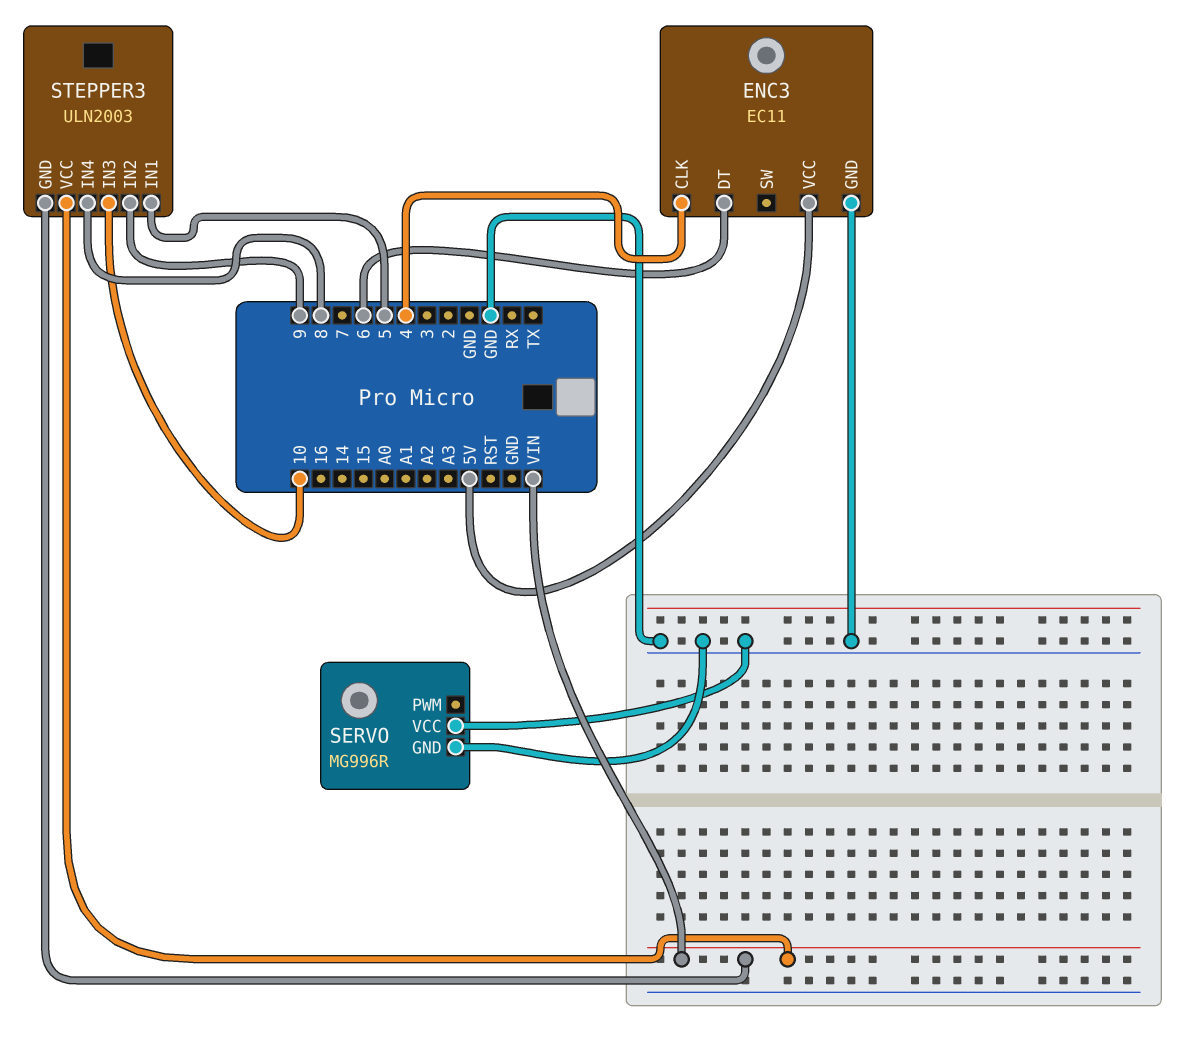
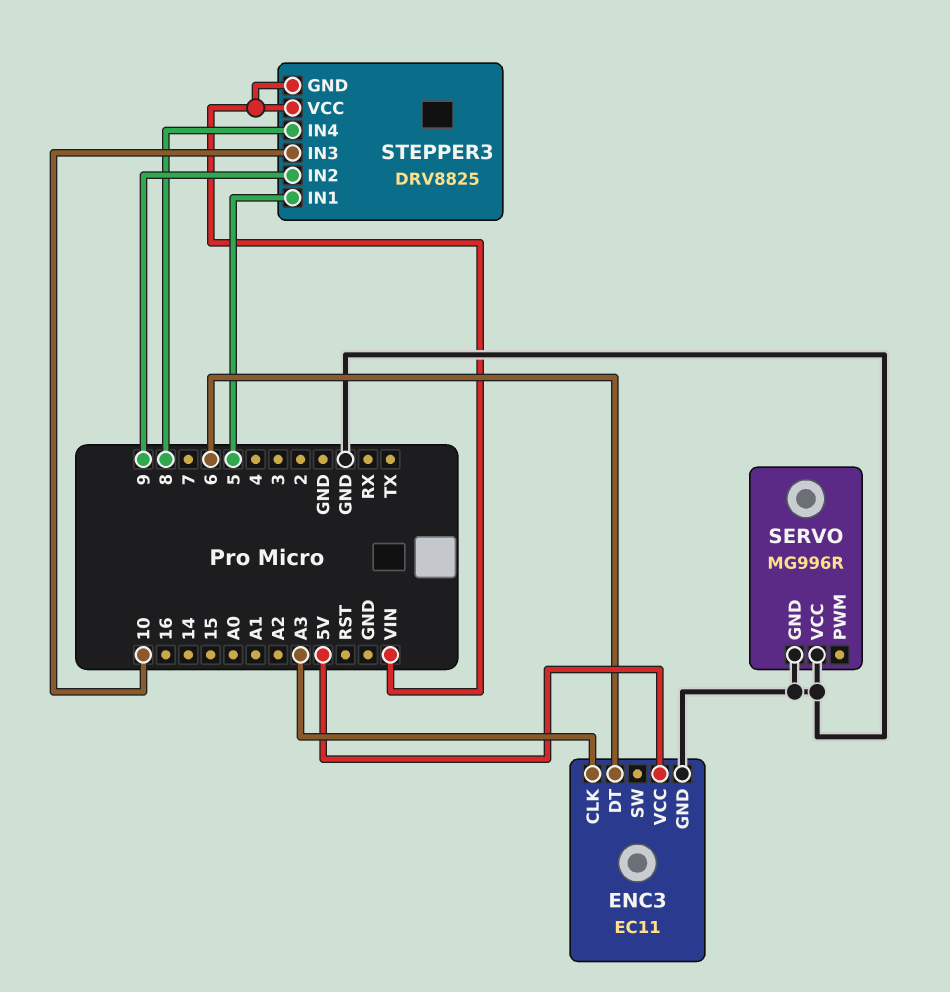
ENC3 pin CLK: 4 -> A3
STEPPER3: ULN2003 -> DRV8825

